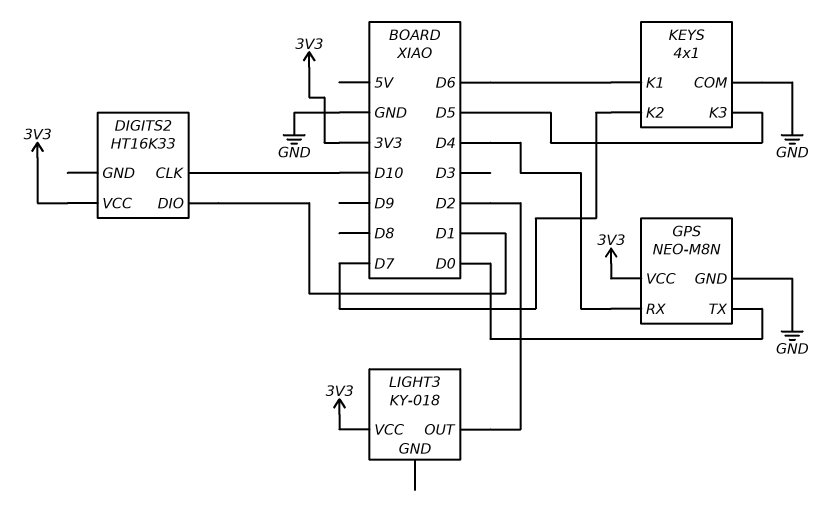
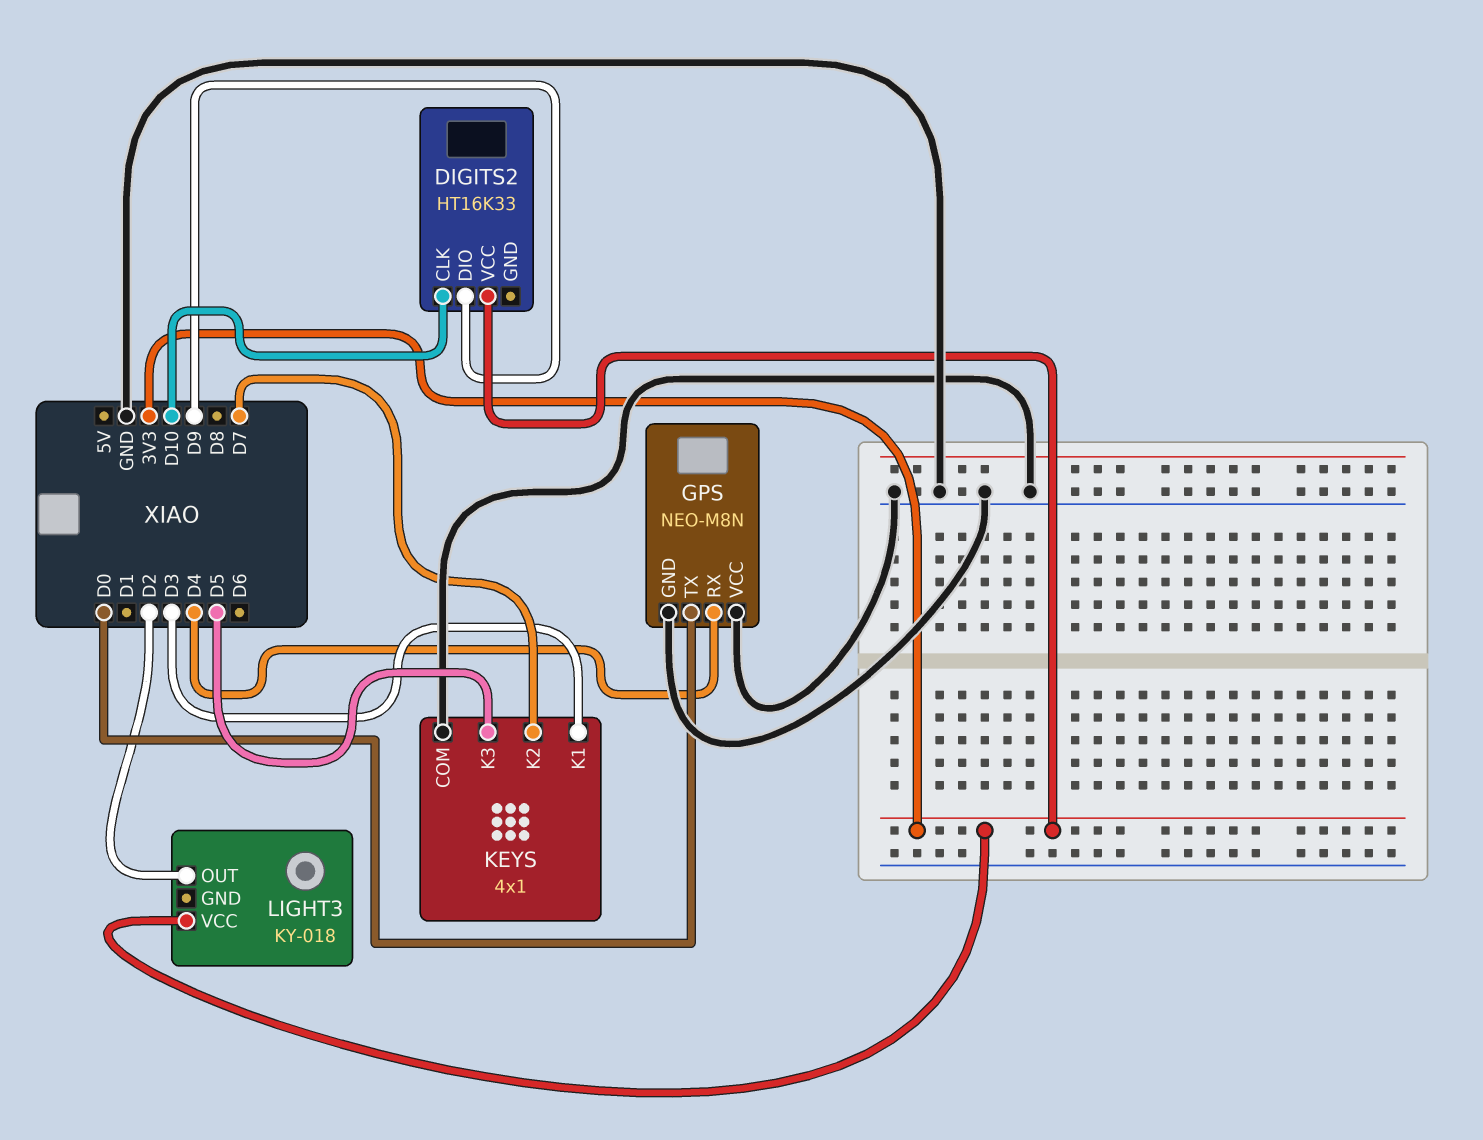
DIGITS2 pin DIO: D1 -> D9
GPS pin VCC: 3V3 -> GND
KEYS pin K1: D6 -> D3

